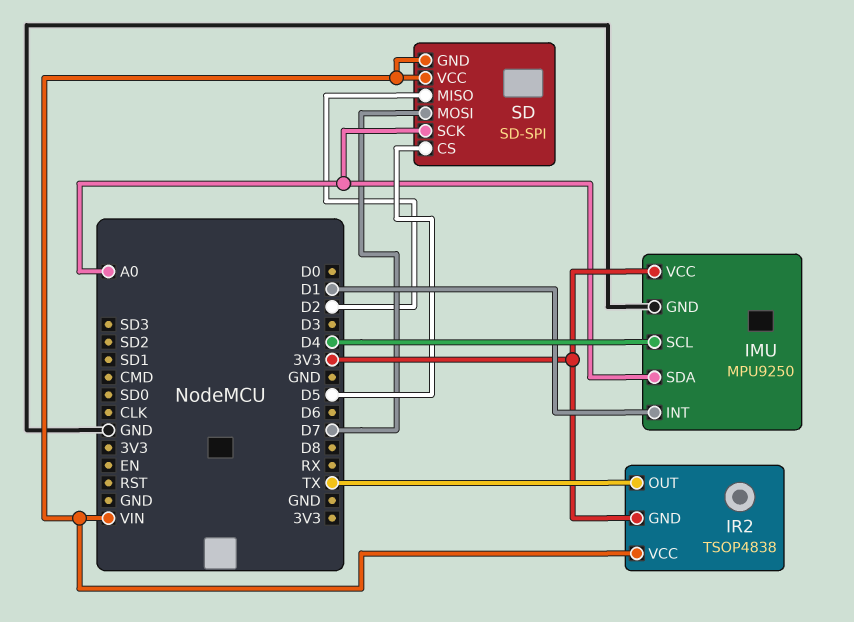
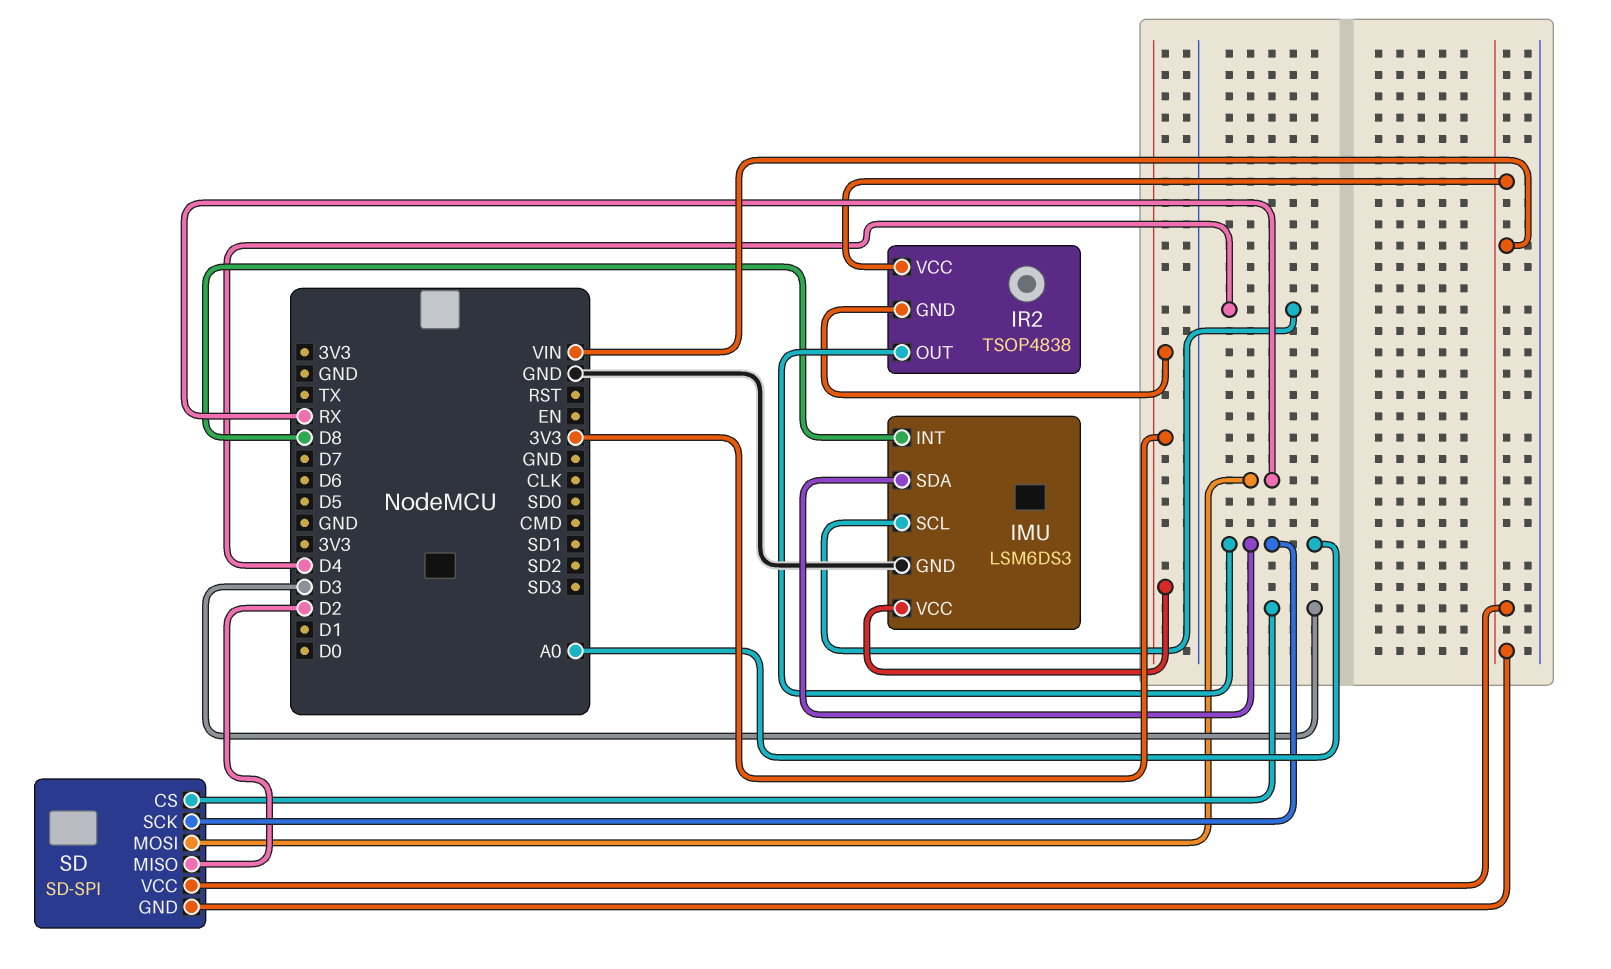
IMU: MPU9250 -> LSM6DS3
IMU pin INT: D1 -> D8
IR2 pin OUT: TX -> A0
SD pin CS: D5 -> D3
SD pin MOSI: D7 -> RX

